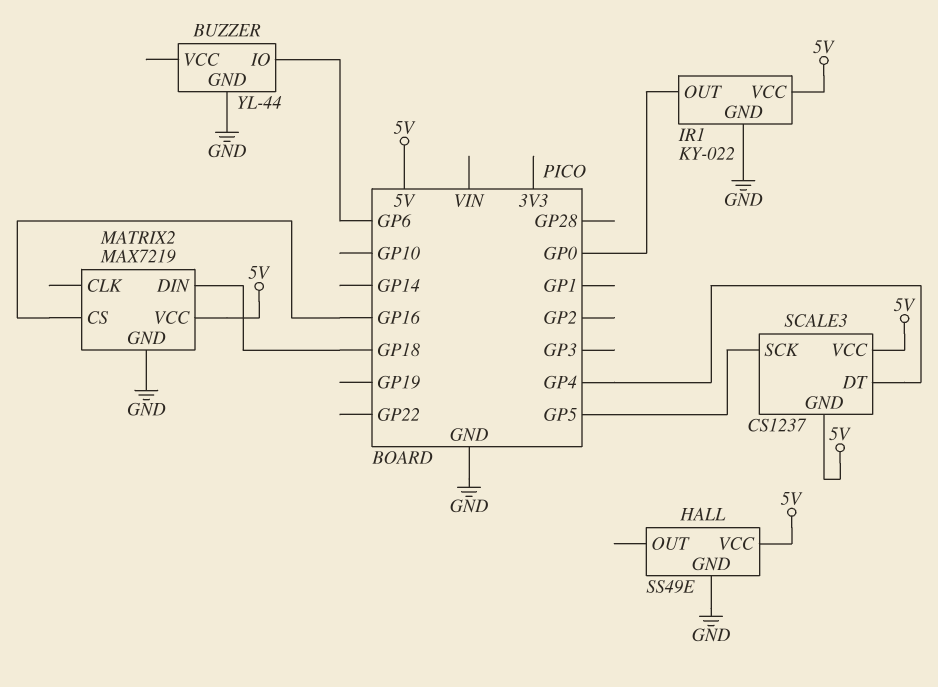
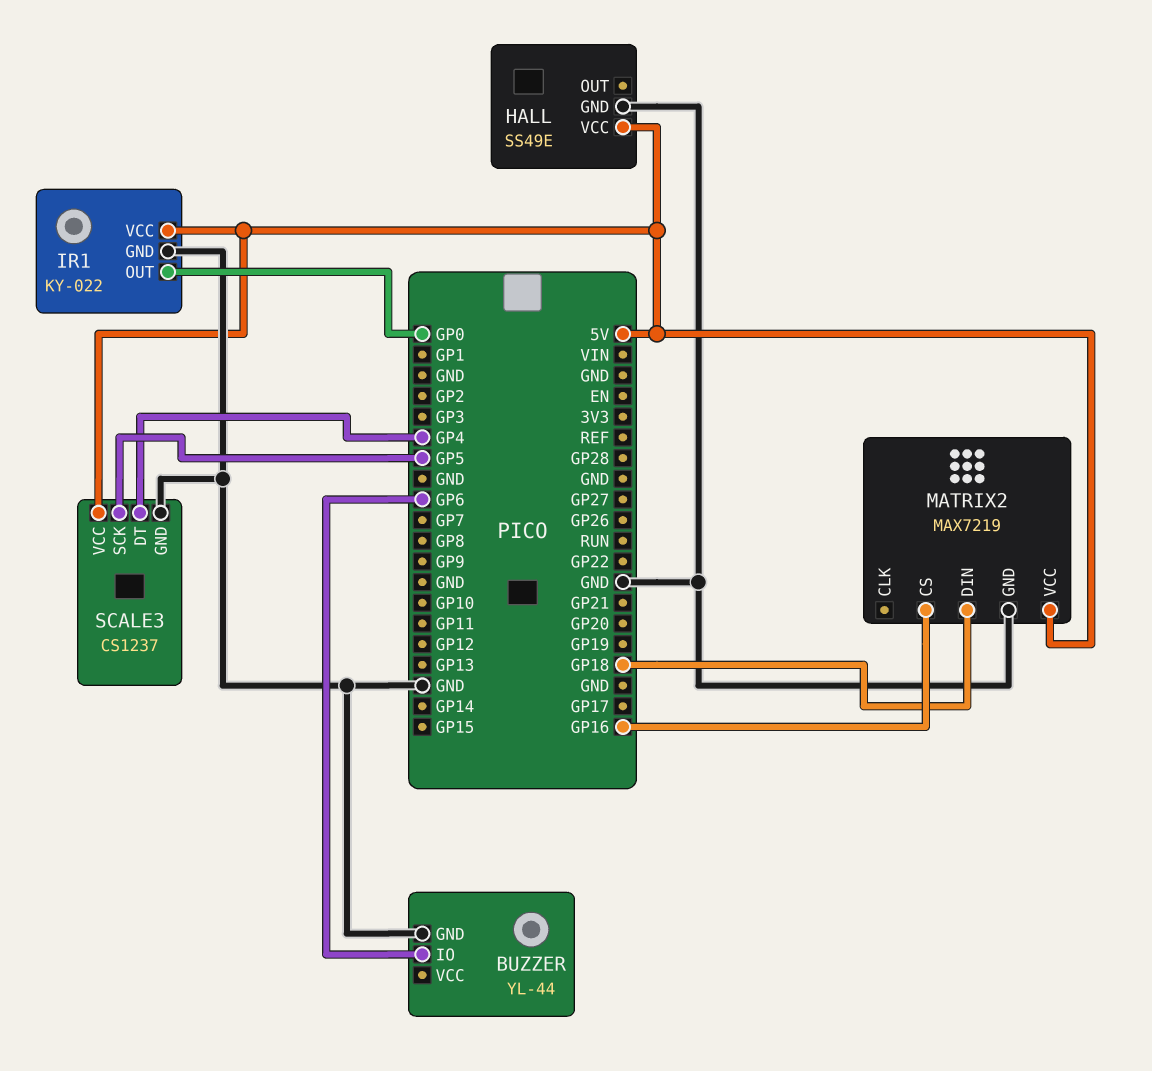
SCALE3 pin GND: 5V -> GND

